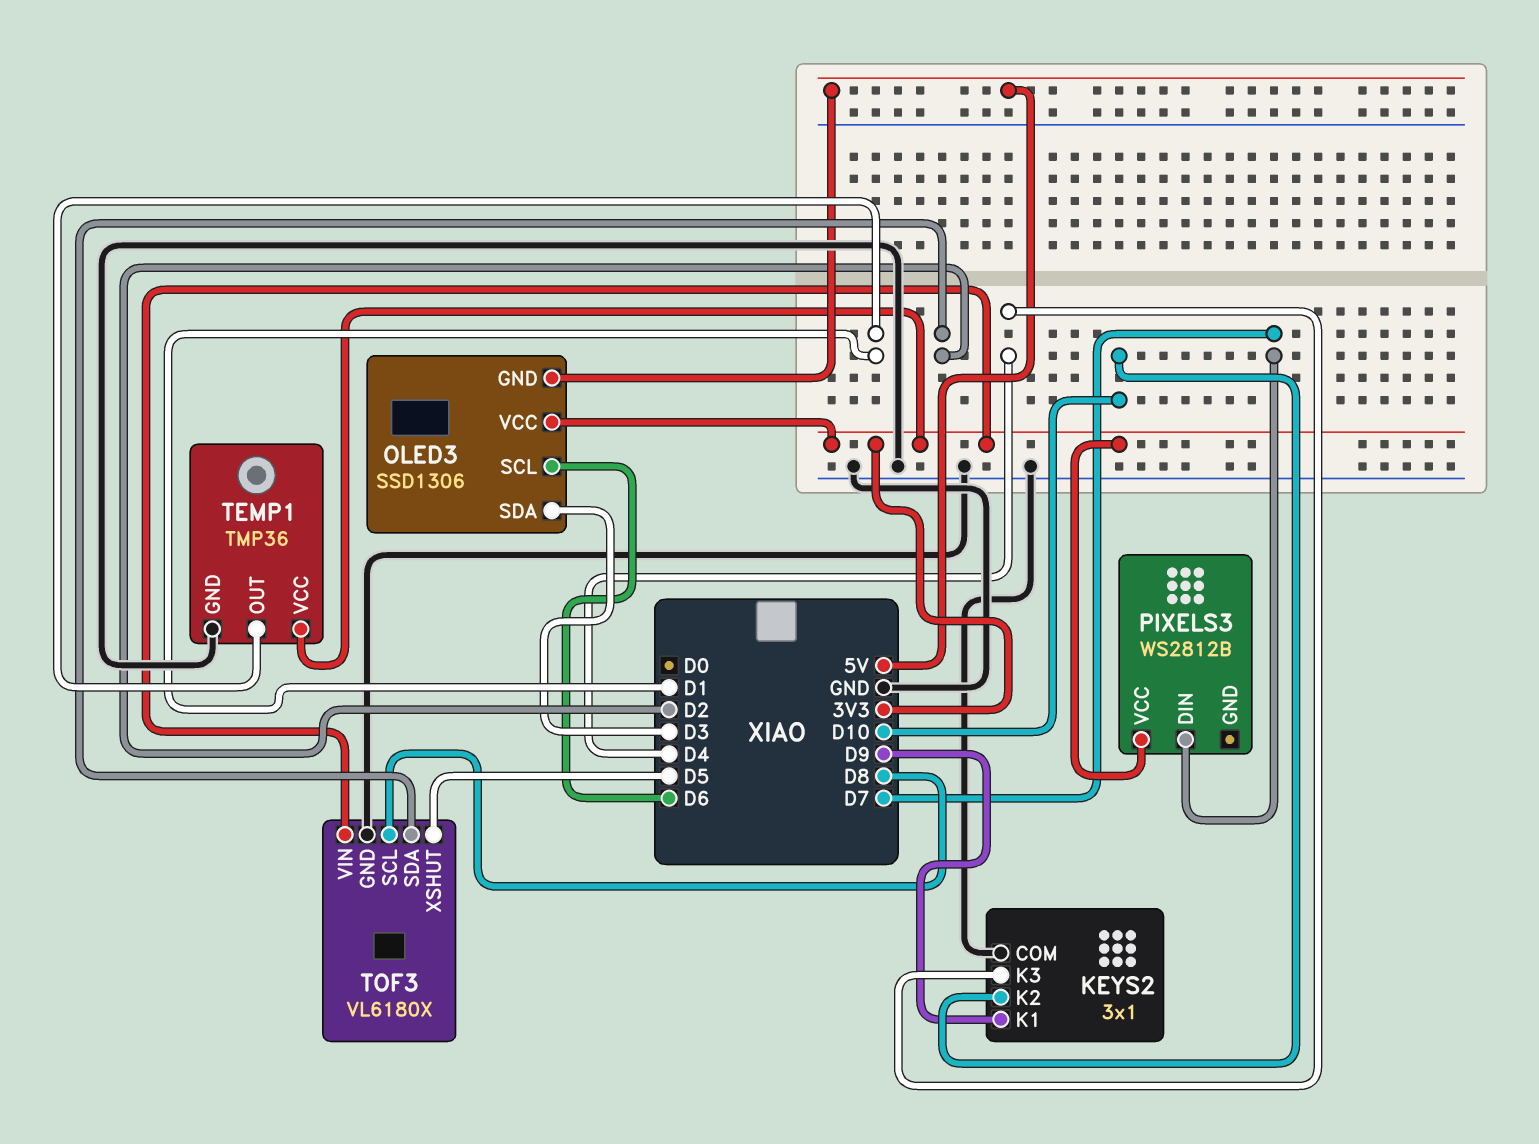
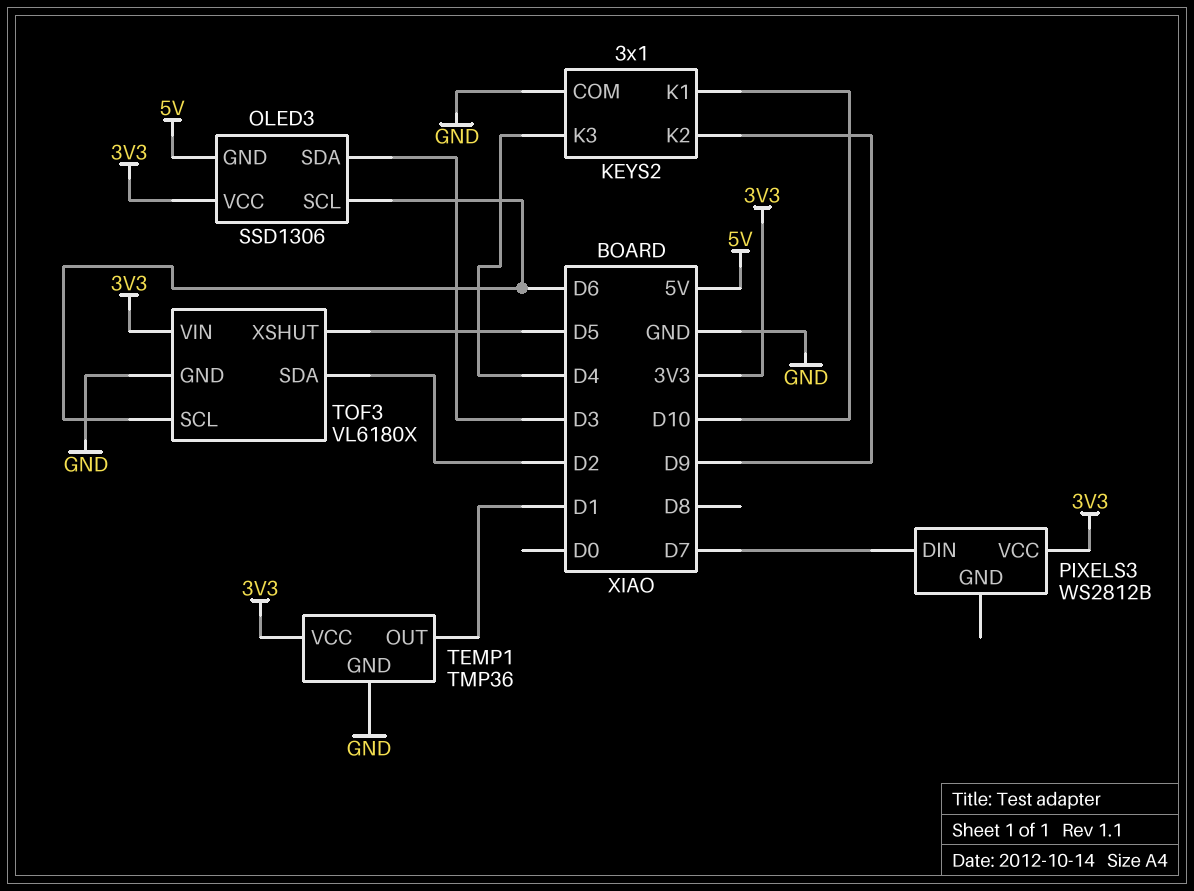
KEYS2 pin K1: D9 -> D10
KEYS2 pin K2: D10 -> D9
TOF3 pin SCL: D8 -> D6

